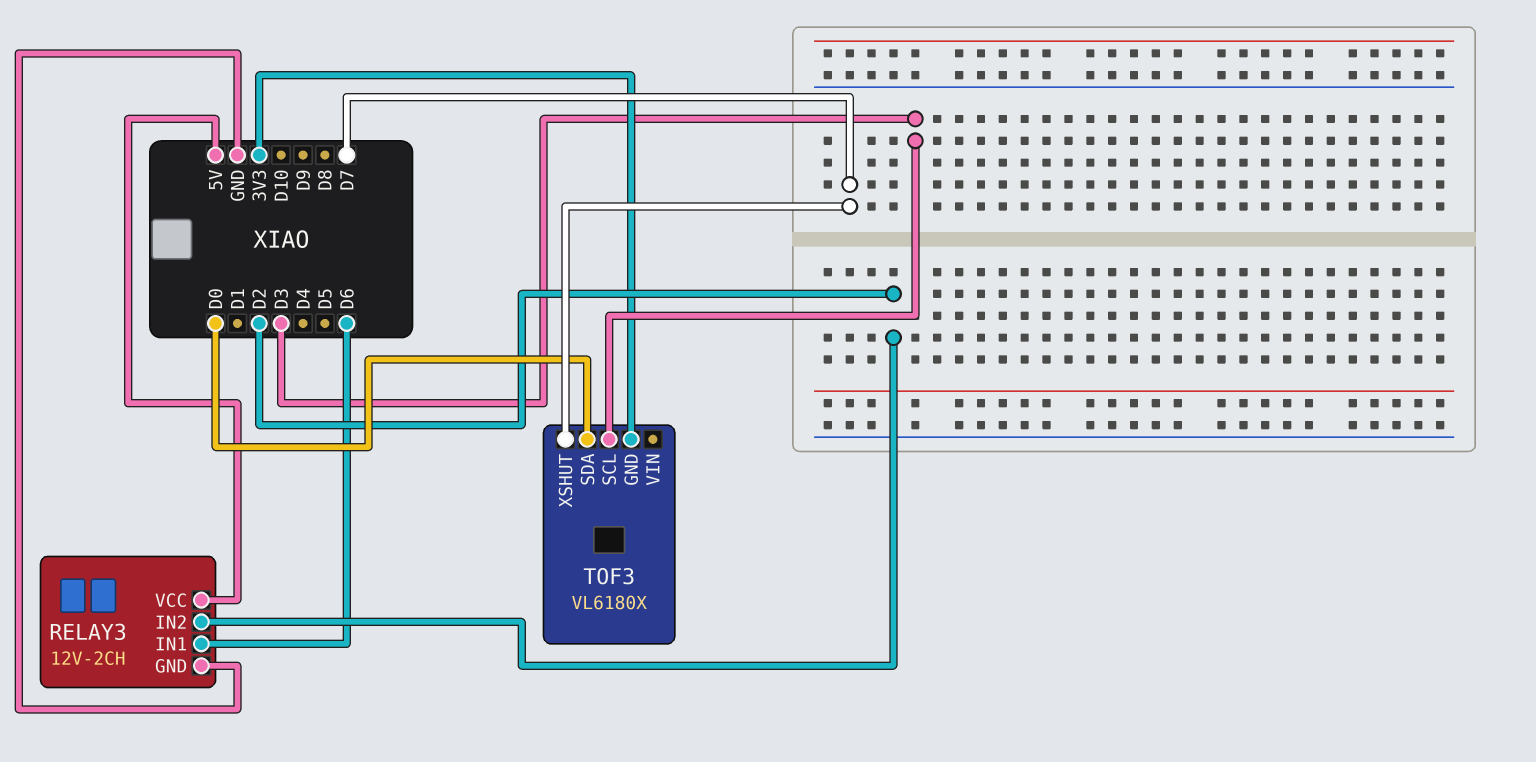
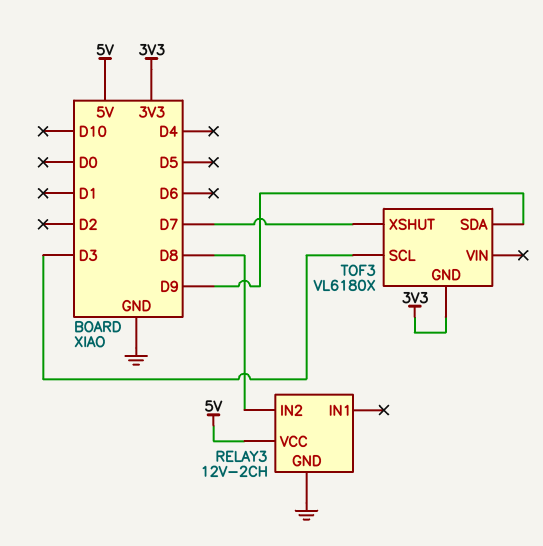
RELAY3 pin IN1: D6 -> none
RELAY3 pin IN2: D2 -> D8
TOF3 pin SDA: D0 -> D9

